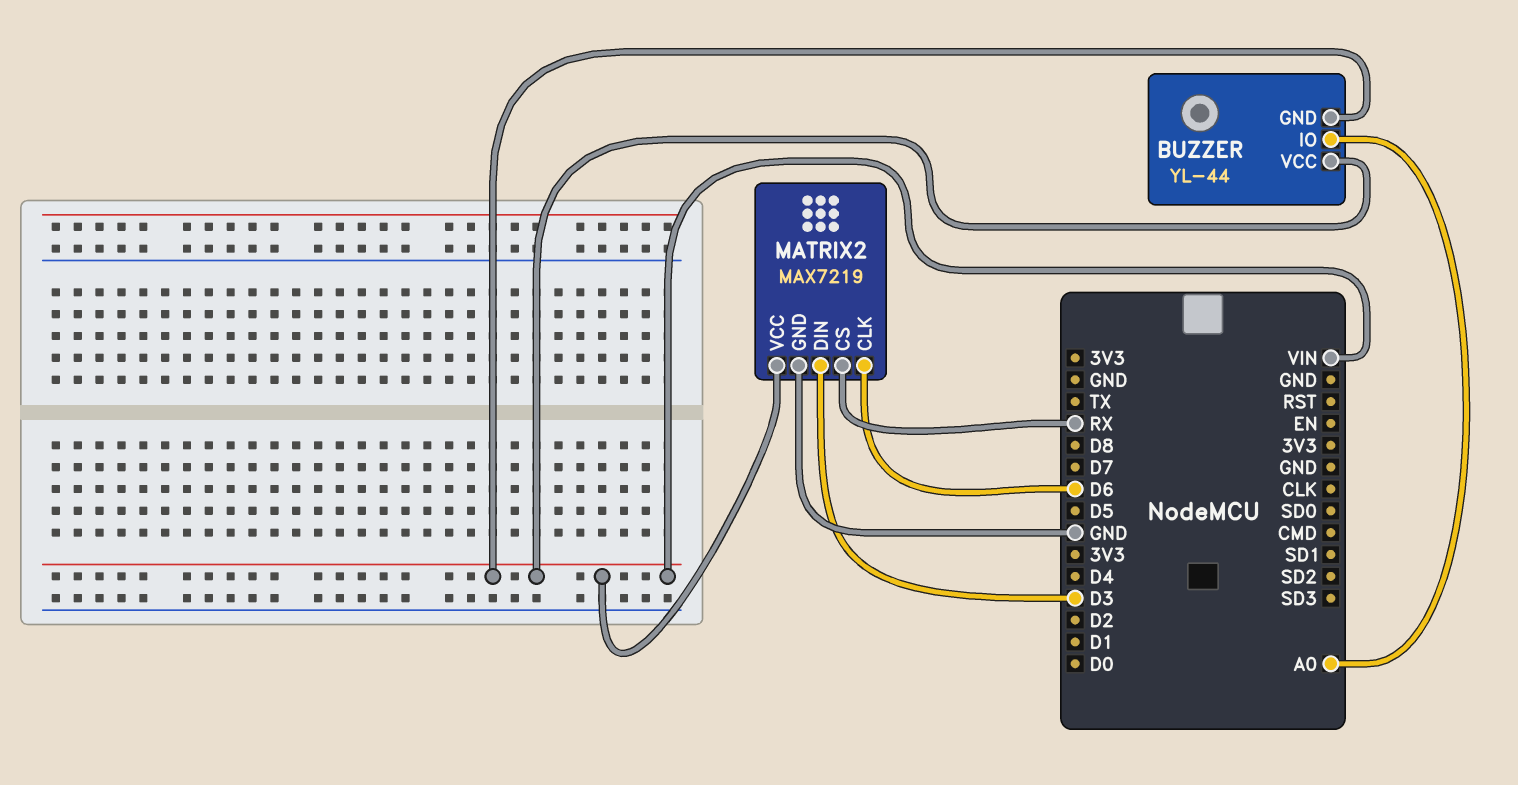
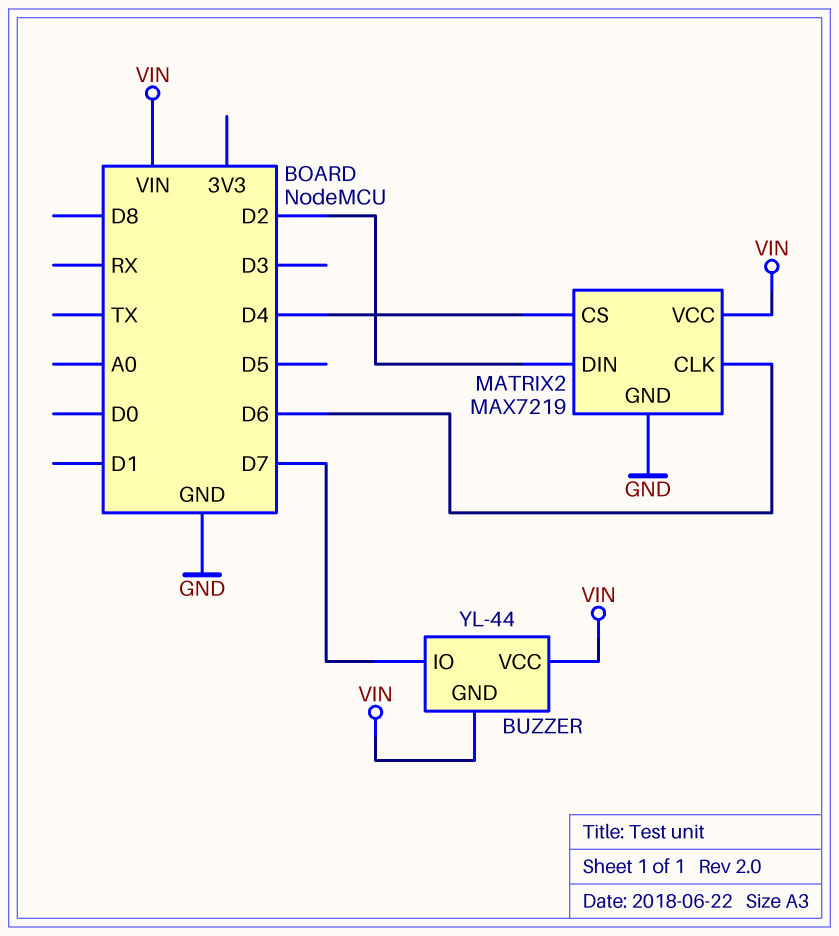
BUZZER pin IO: A0 -> D7
MATRIX2 pin CS: RX -> D4
MATRIX2 pin DIN: D3 -> D2

